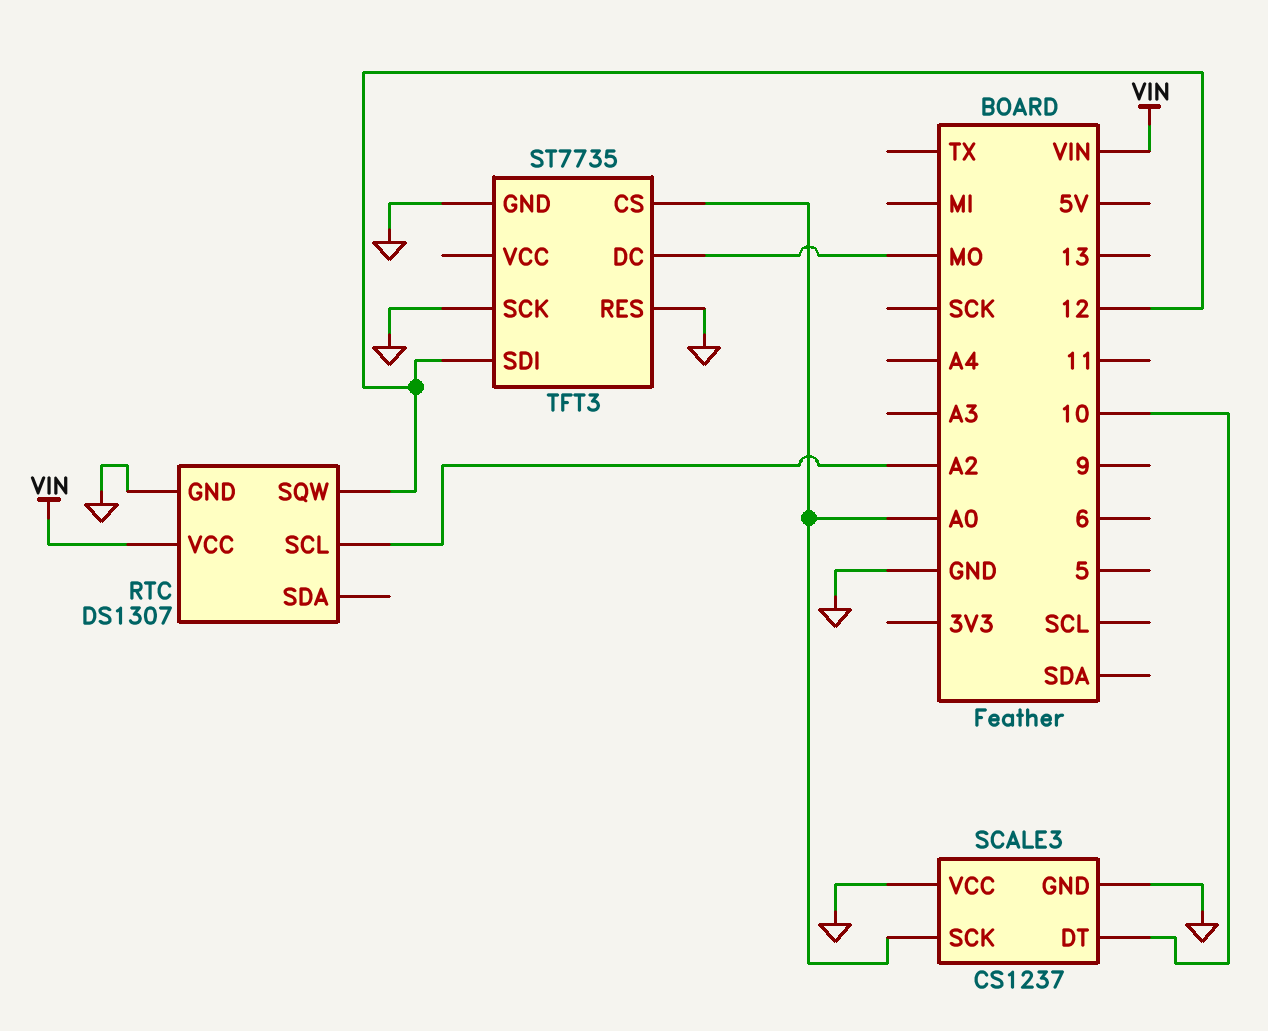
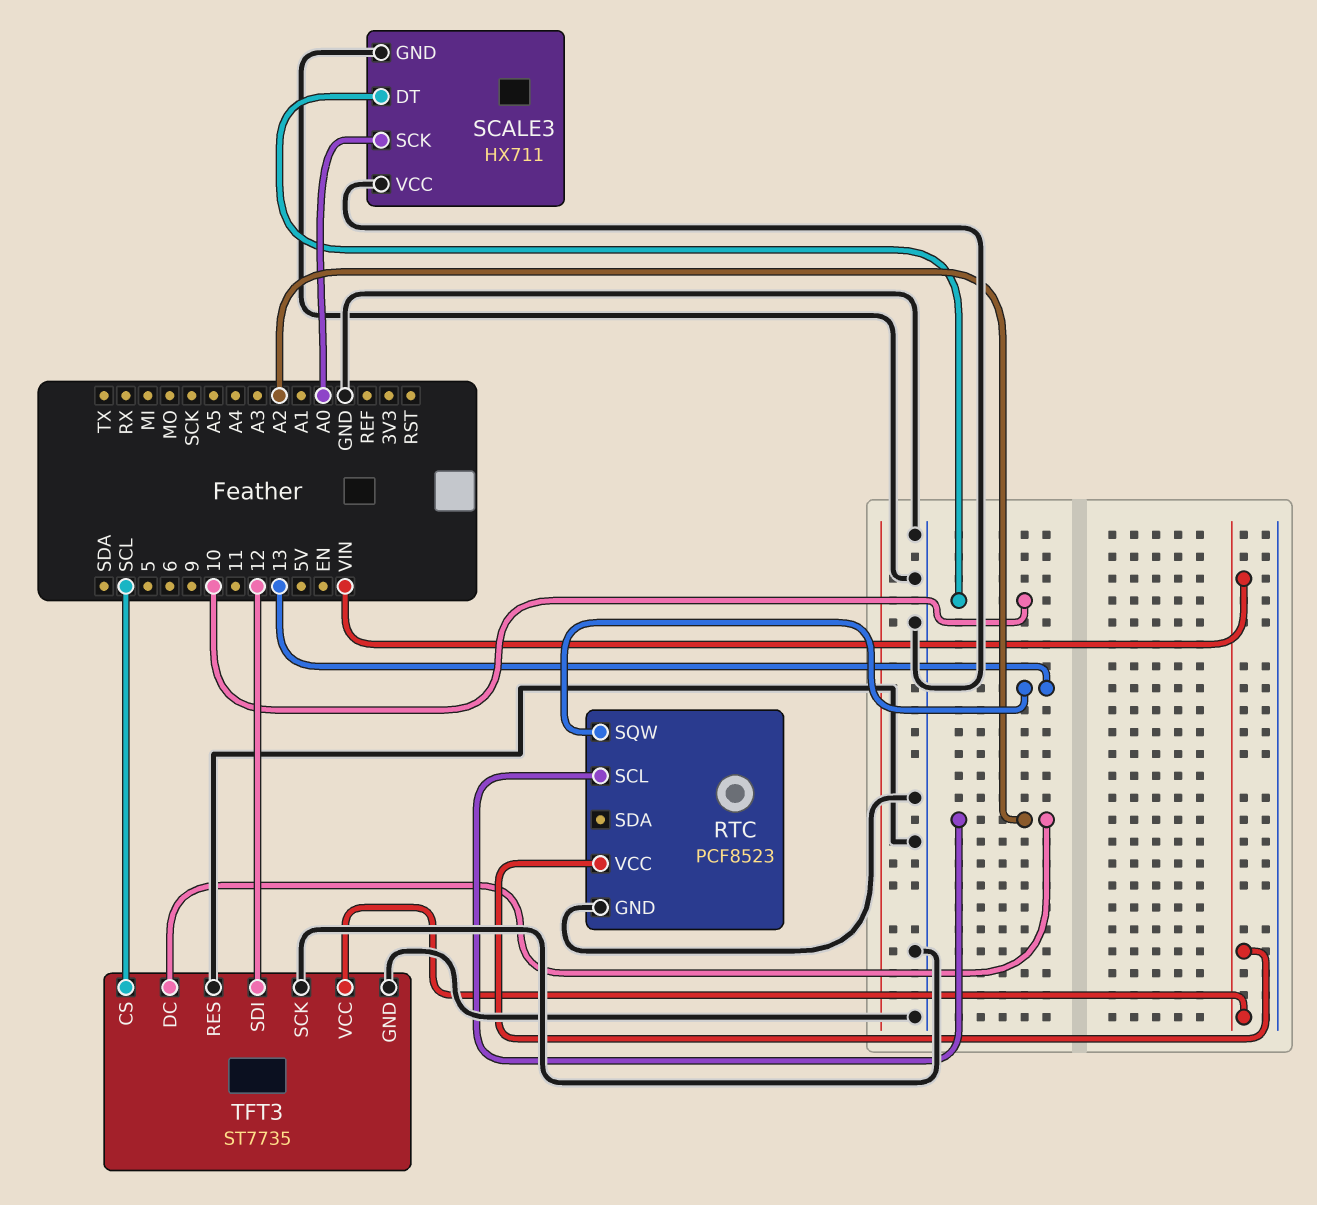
RTC: DS1307 -> PCF8523
RTC pin SQW: 12 -> 13
SCALE3: CS1237 -> HX711
TFT3 pin CS: A0 -> SCL
TFT3 pin DC: MO -> A2
TFT3 pin VCC: none -> VIN

